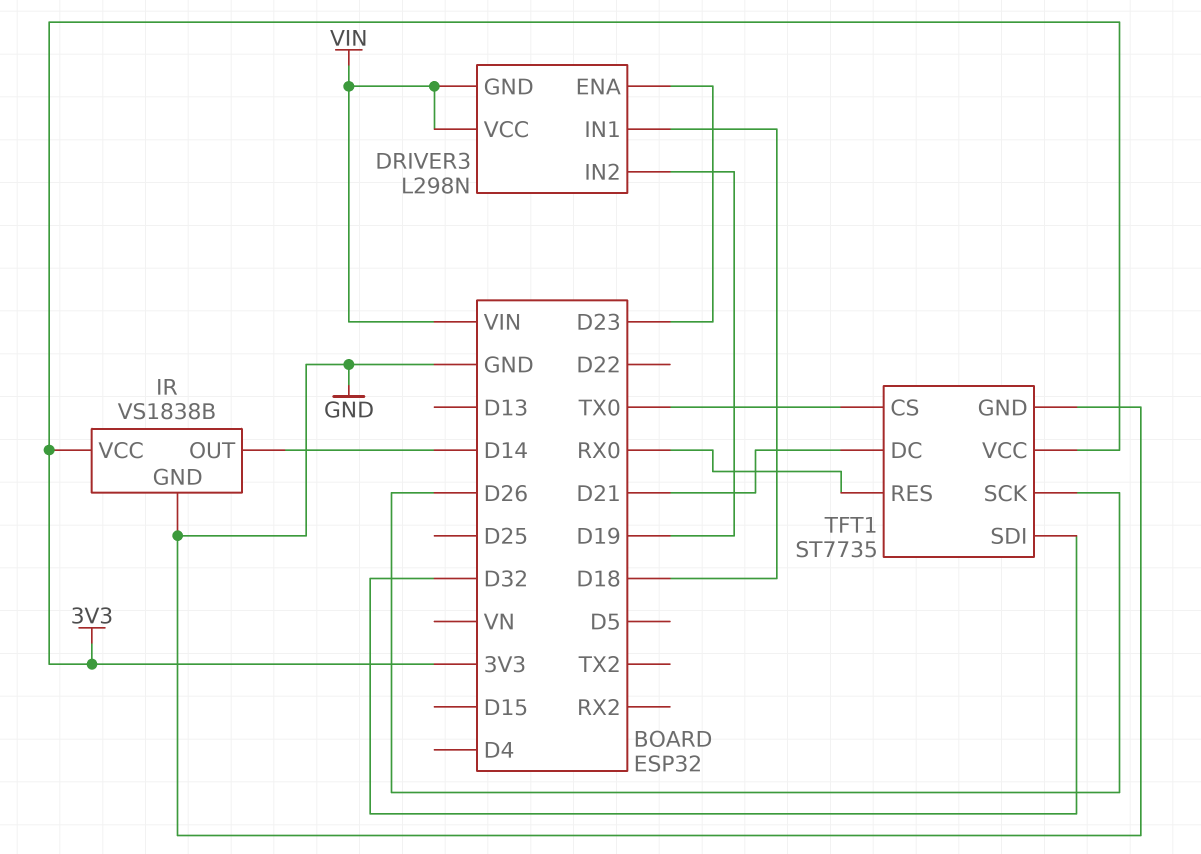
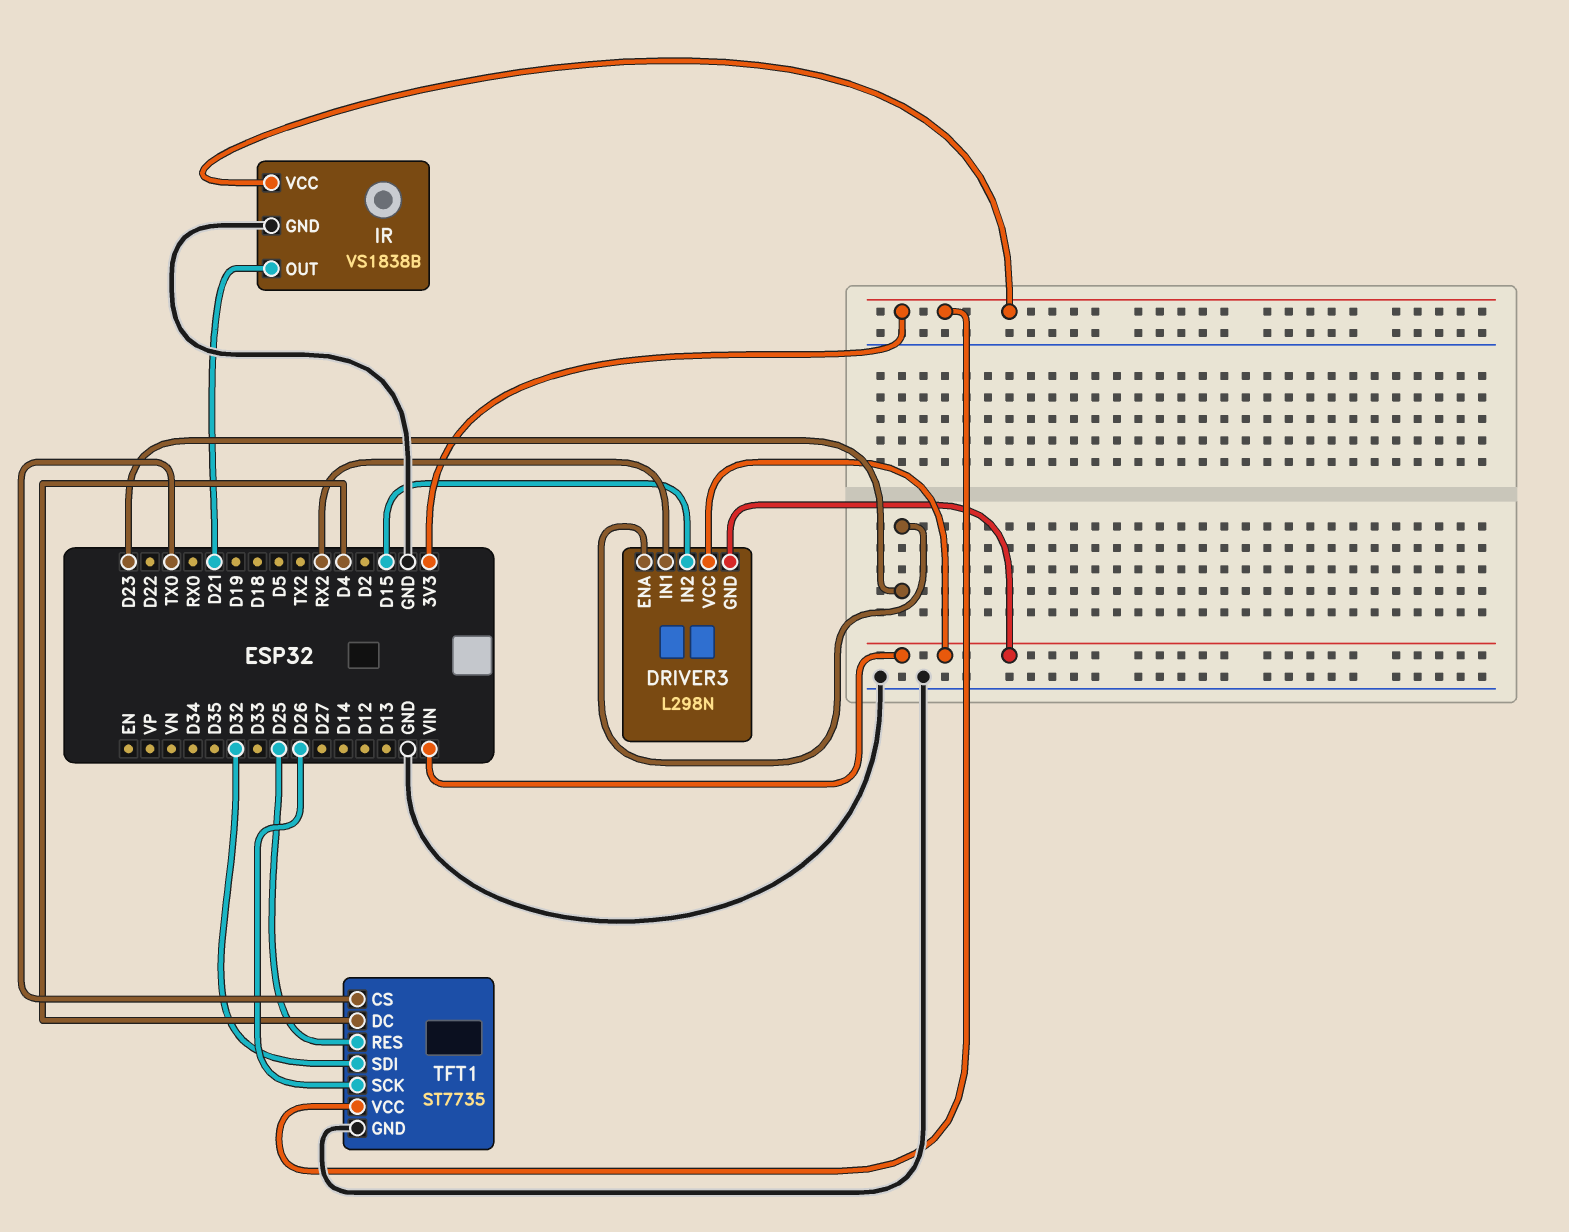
DRIVER3 pin IN1: D18 -> RX2
DRIVER3 pin IN2: D19 -> D15
IR pin OUT: D14 -> D21
TFT1 pin DC: D21 -> D4
TFT1 pin RES: RX0 -> D25

